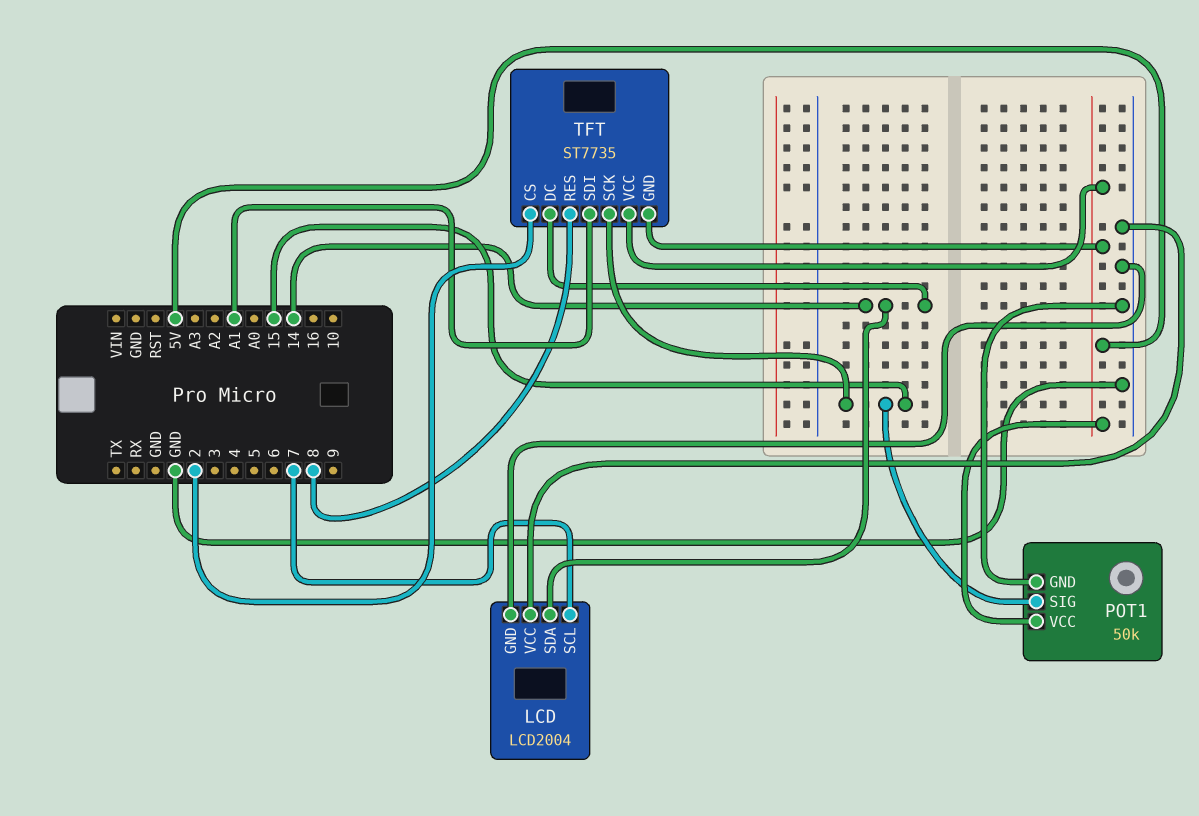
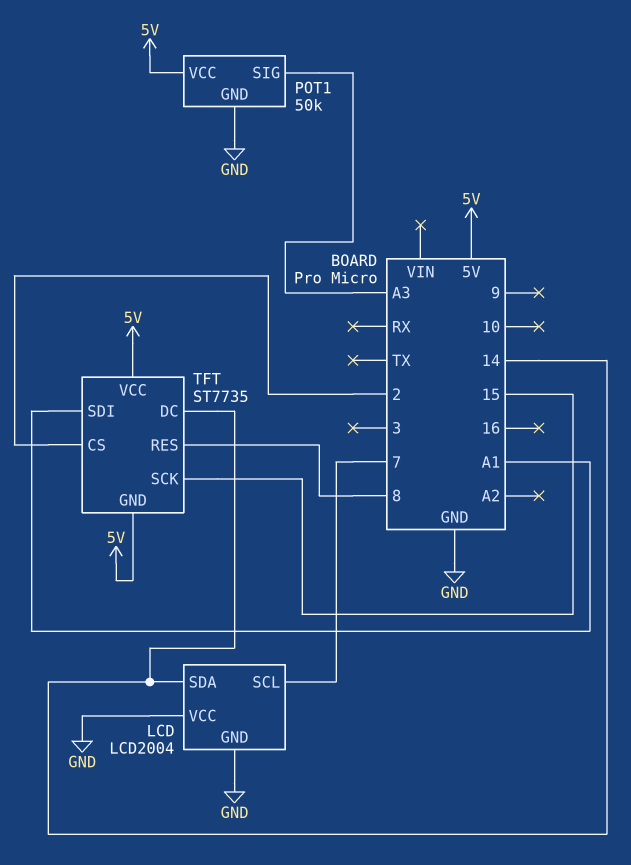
POT1 pin SIG: 15 -> A3

